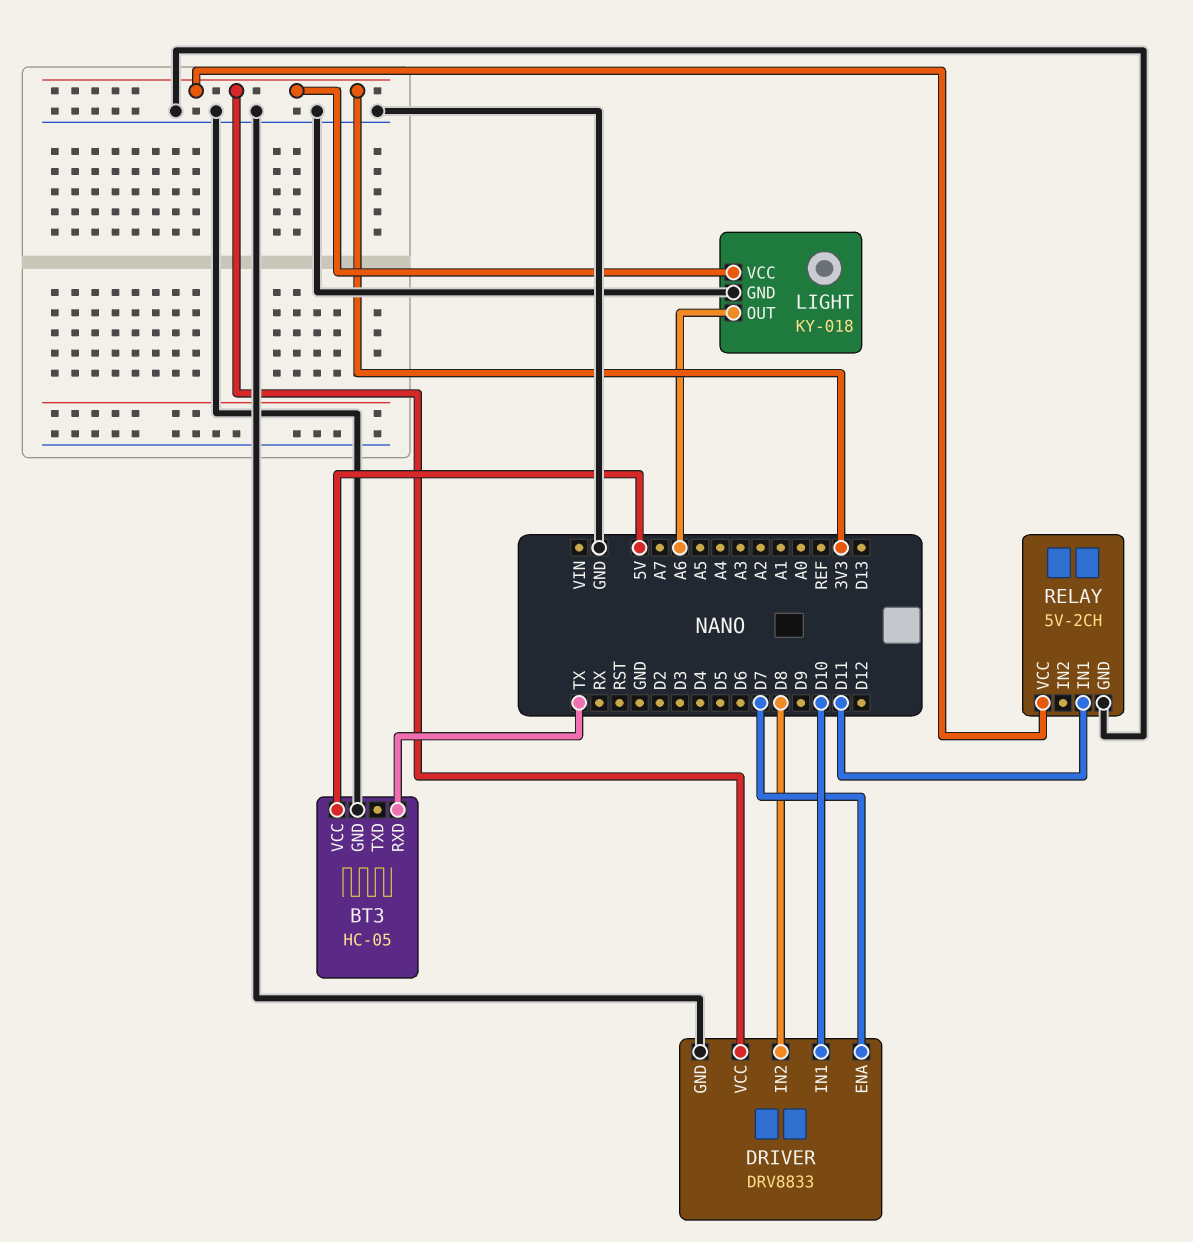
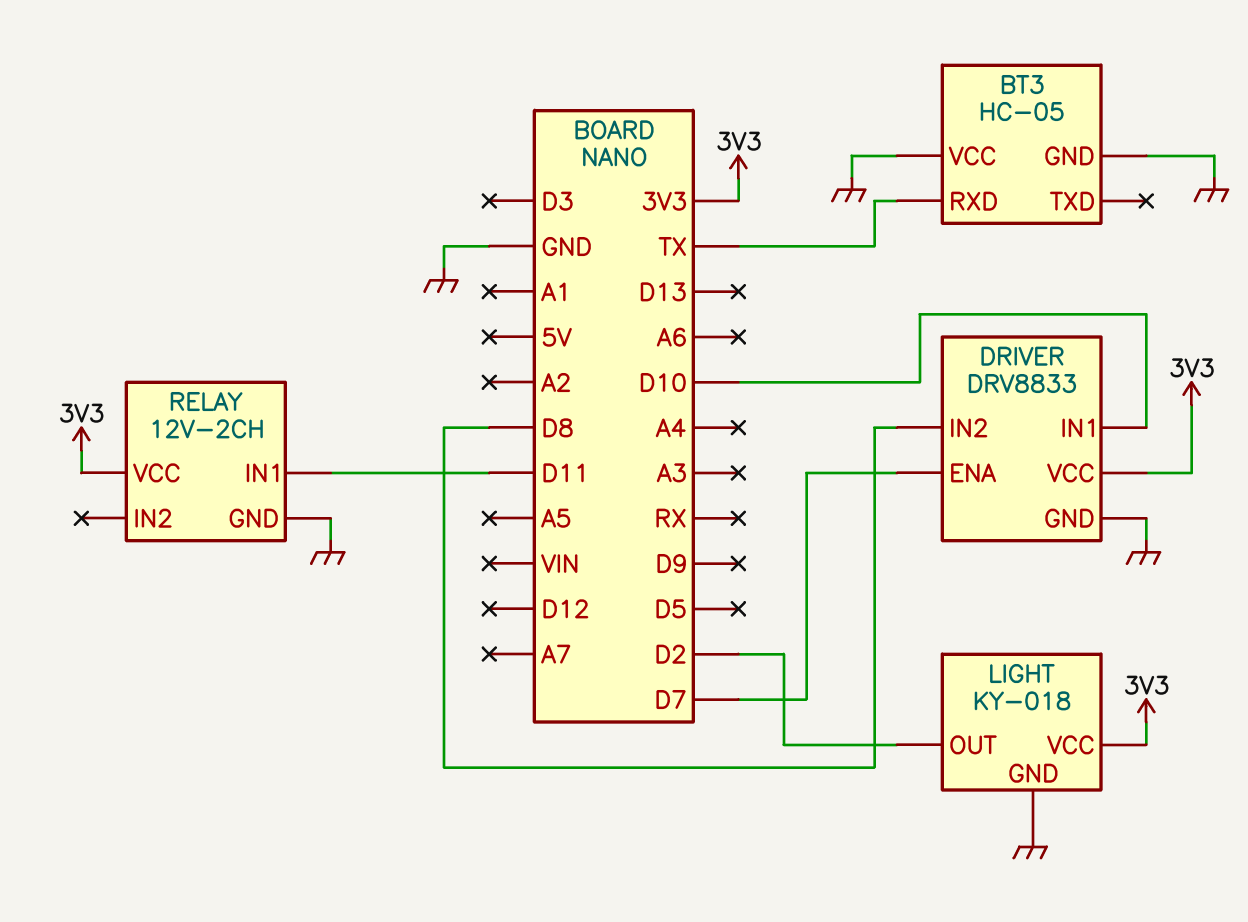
BT3 pin VCC: 5V -> GND
LIGHT pin OUT: A6 -> D2
RELAY: 5V-2CH -> 12V-2CH

